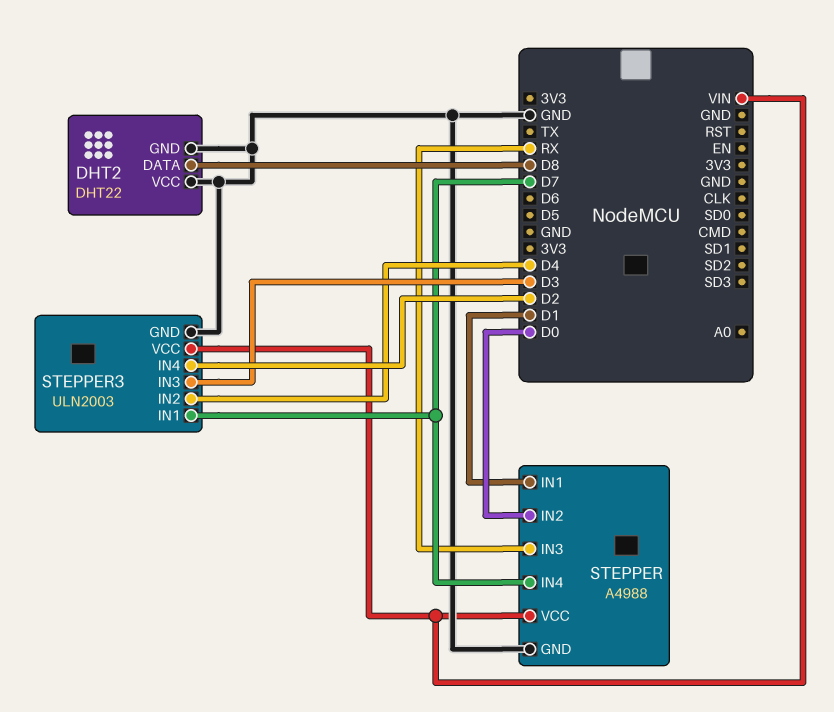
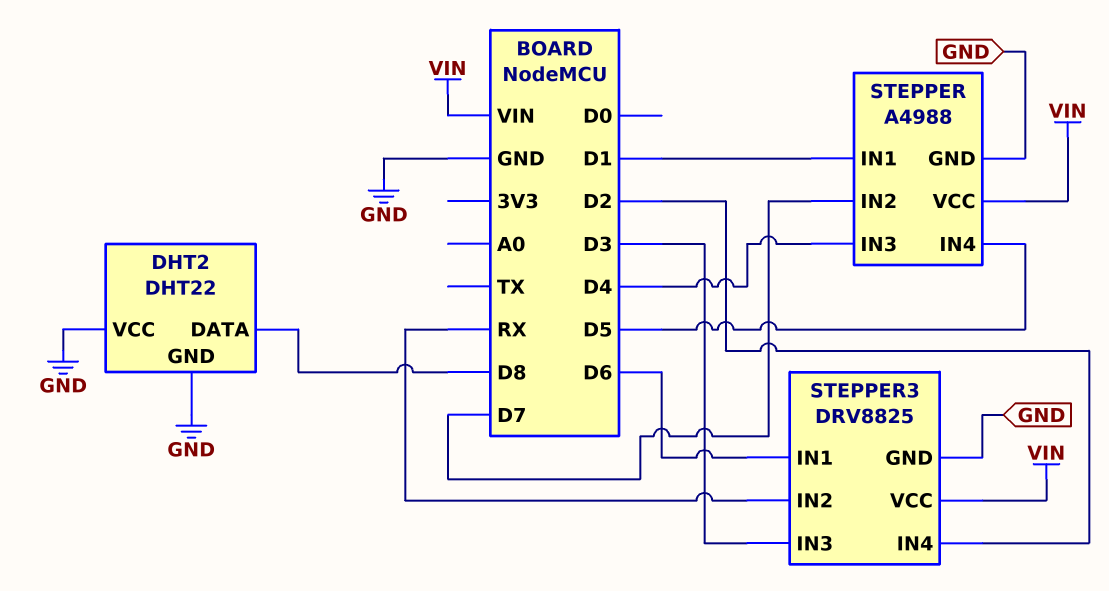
STEPPER pin IN2: D0 -> D7
STEPPER pin IN3: RX -> D4
STEPPER pin IN4: D7 -> D5
STEPPER3: ULN2003 -> DRV8825
STEPPER3 pin IN1: D7 -> D6
STEPPER3 pin IN2: D4 -> RX

